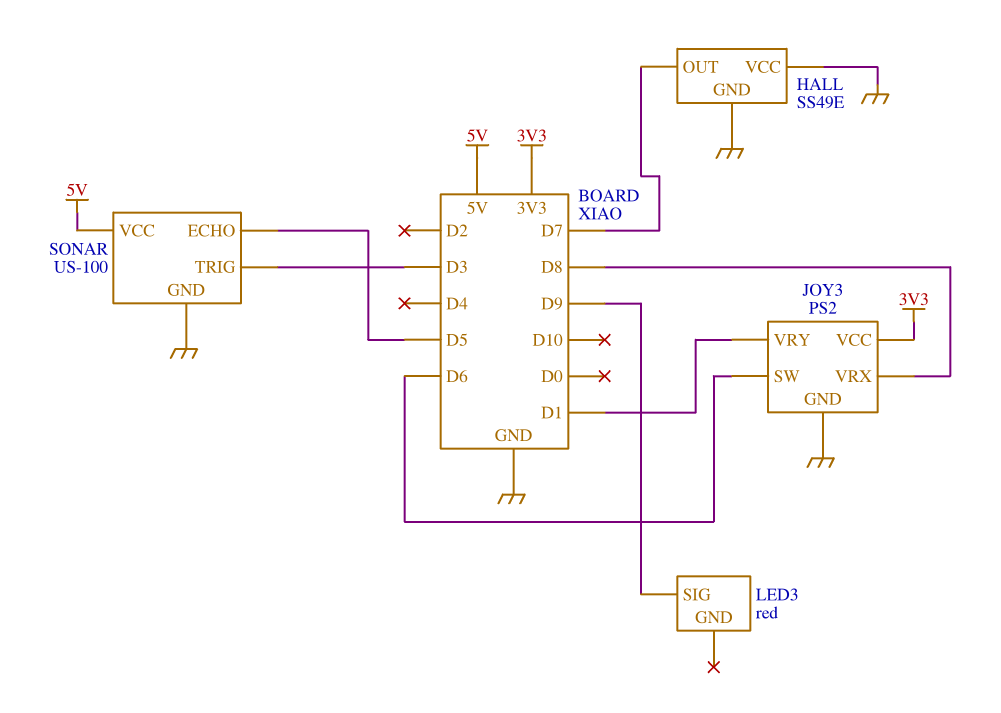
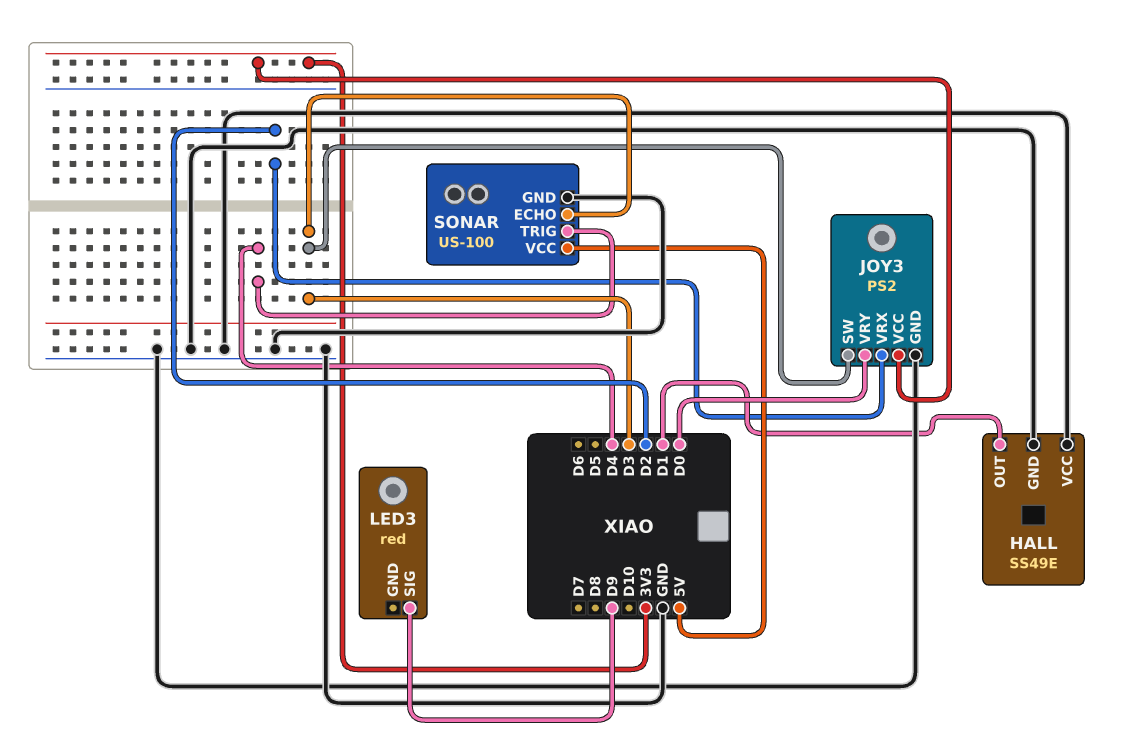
HALL pin OUT: D7 -> D1
JOY3 pin SW: D6 -> D3
JOY3 pin VRX: D8 -> D2
JOY3 pin VRY: D1 -> D0
SONAR pin ECHO: D5 -> D3
SONAR pin TRIG: D3 -> D4

